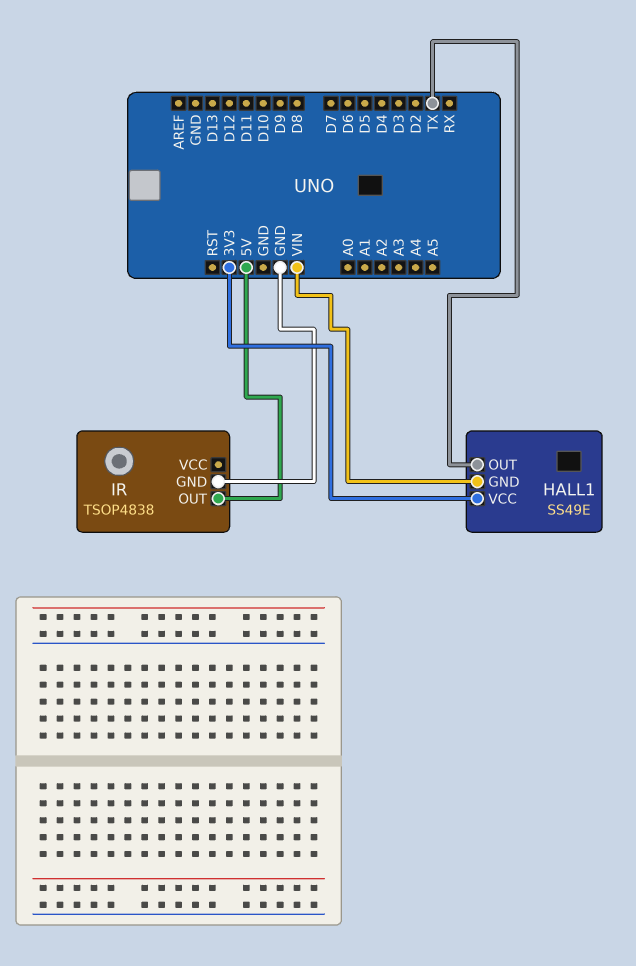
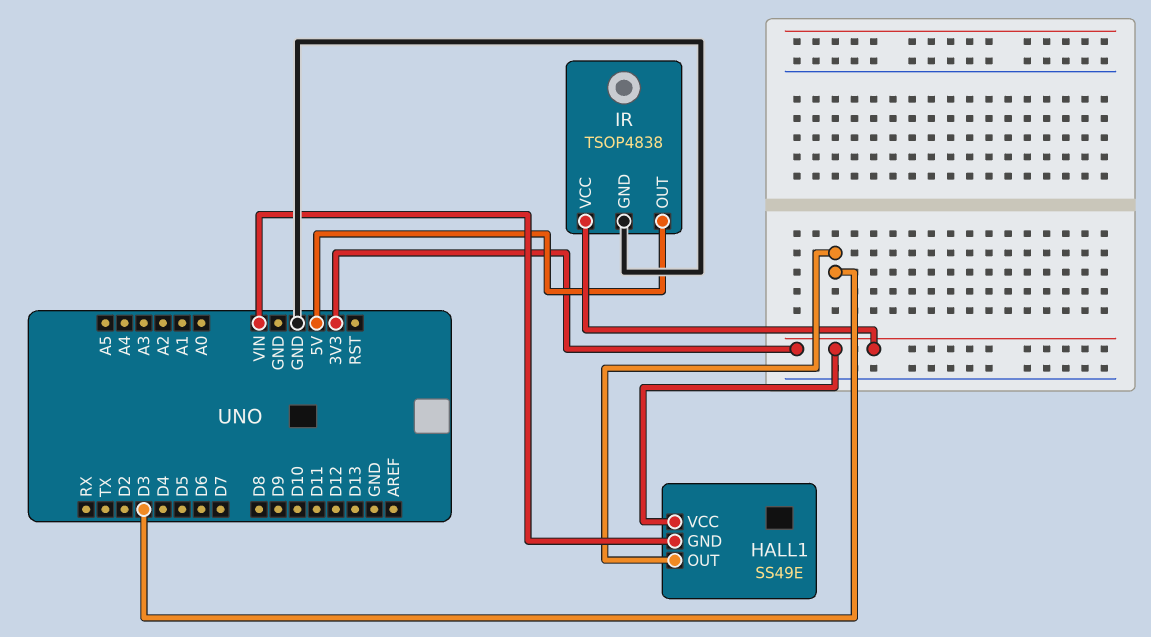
HALL1 pin OUT: TX -> D3
IR pin VCC: none -> 3V3

